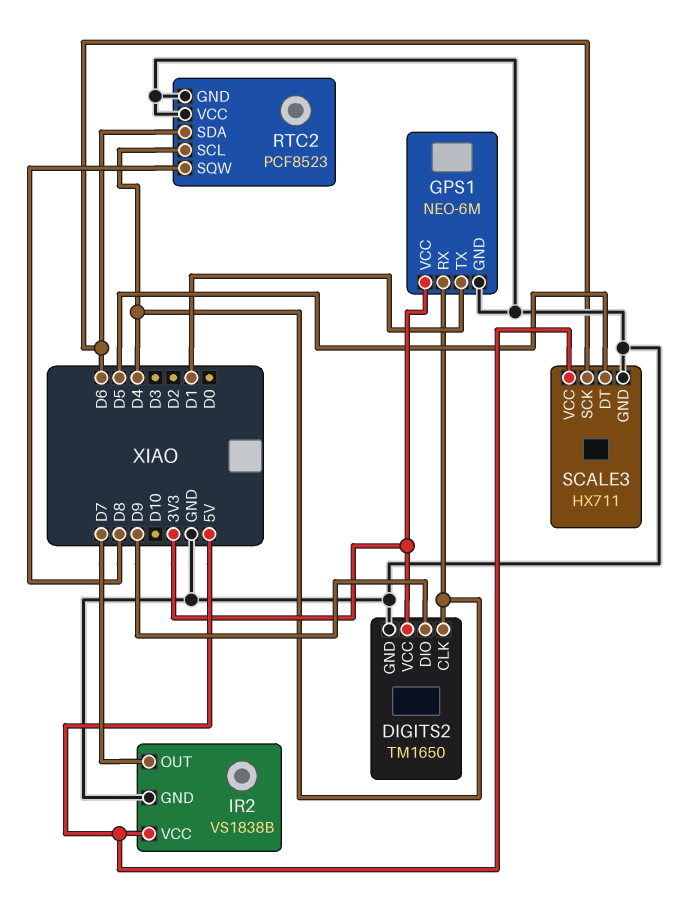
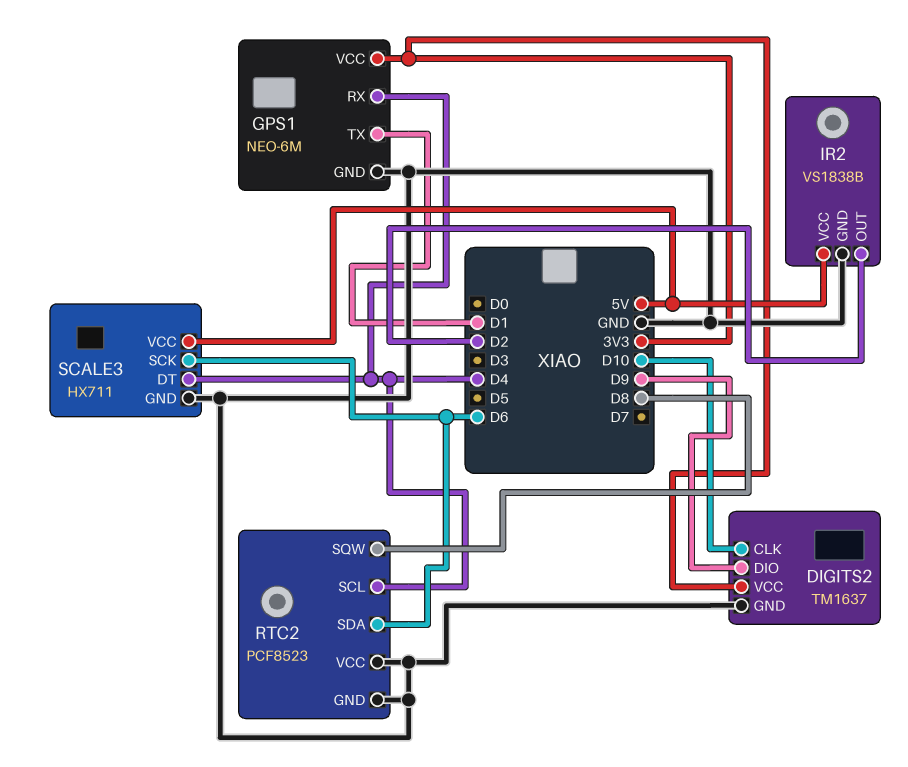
DIGITS2: TM1650 -> TM1637
DIGITS2 pin CLK: D4 -> D10
IR2 pin OUT: D7 -> D2
SCALE3 pin DT: D5 -> D4

